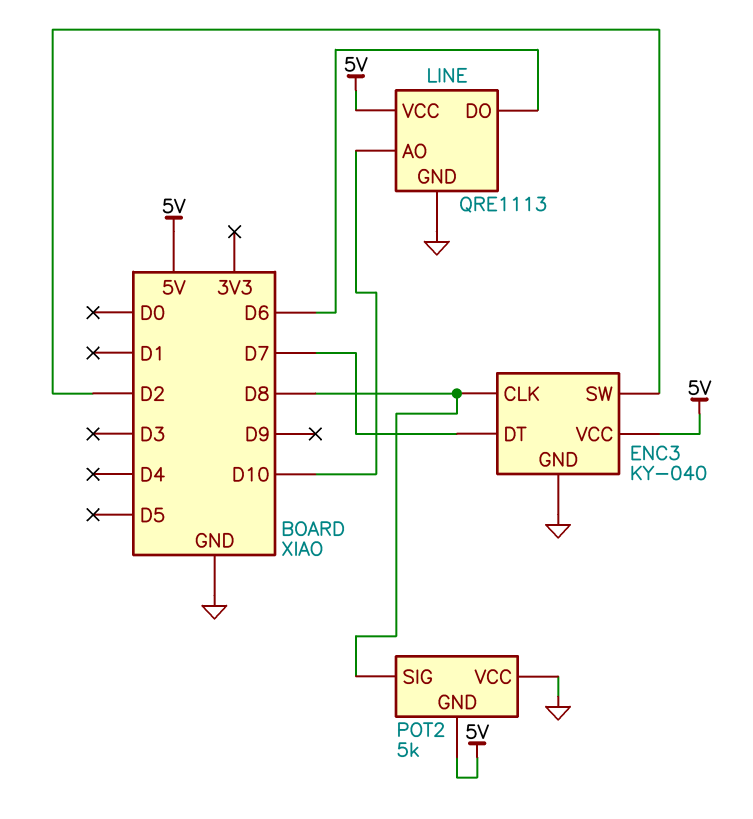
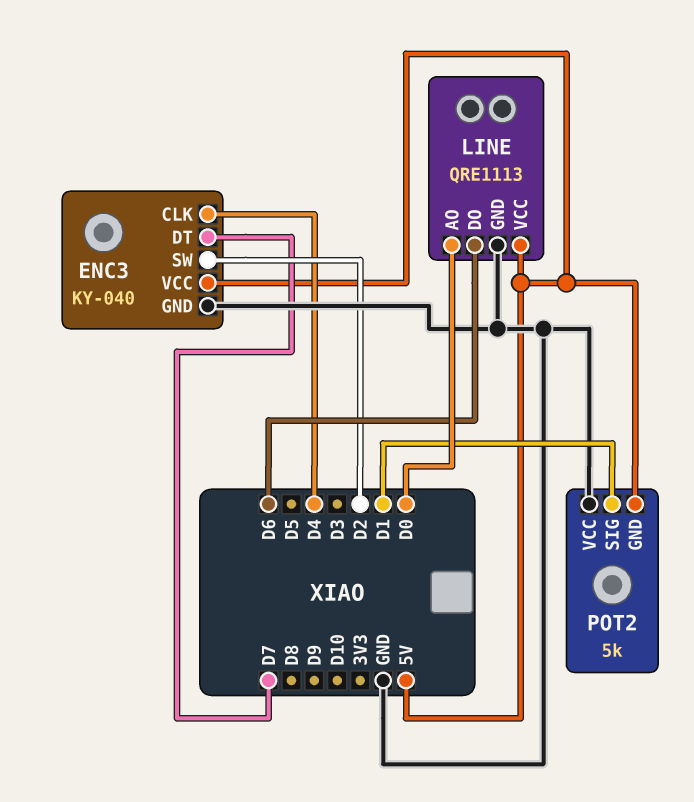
ENC3 pin CLK: D8 -> D4
LINE pin AO: D10 -> D0
POT2 pin SIG: D8 -> D1

